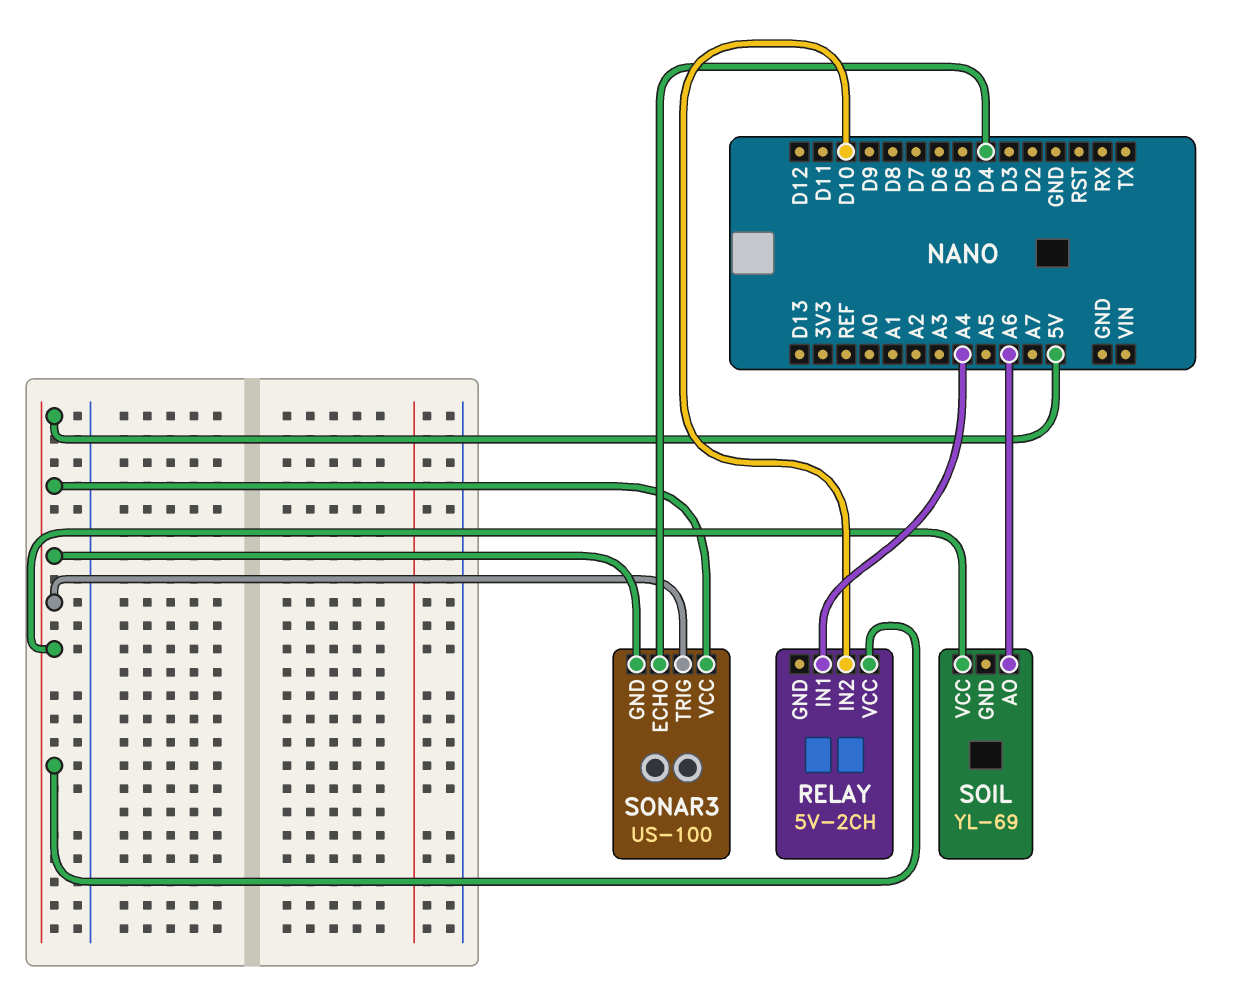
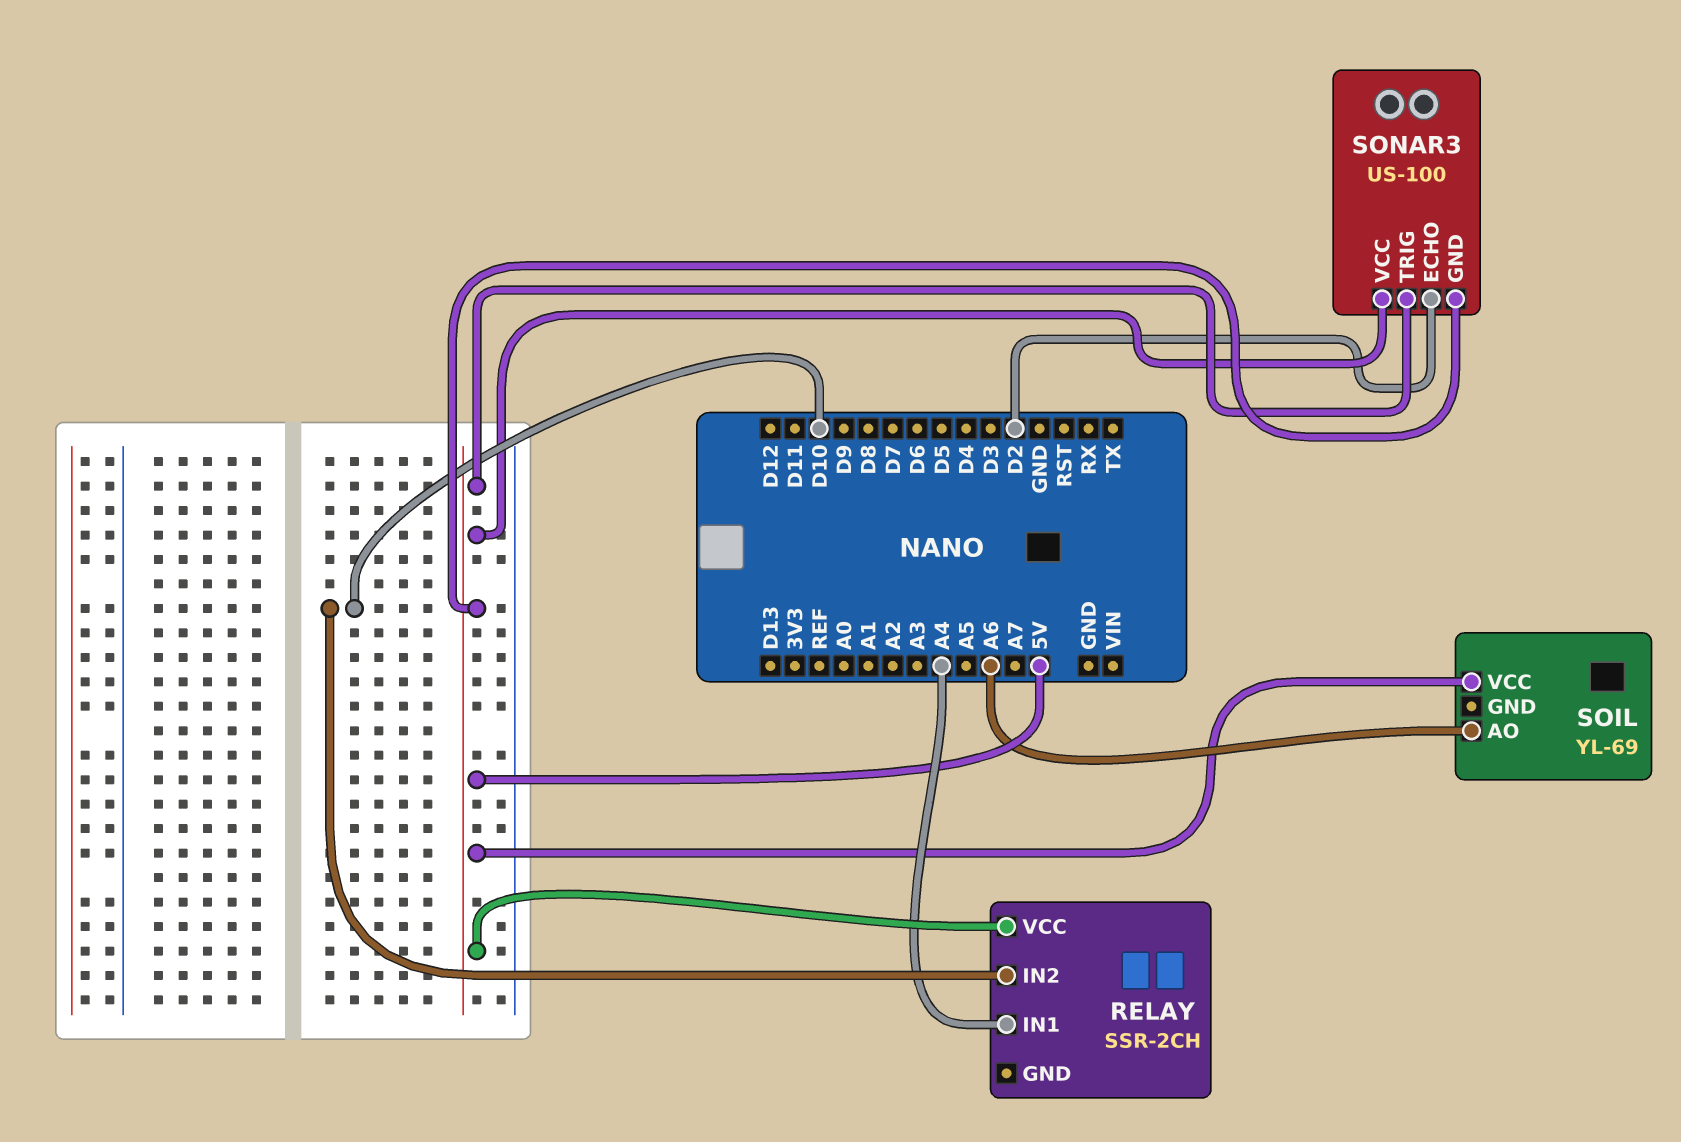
RELAY: 5V-2CH -> SSR-2CH
SONAR3 pin ECHO: D4 -> D2

